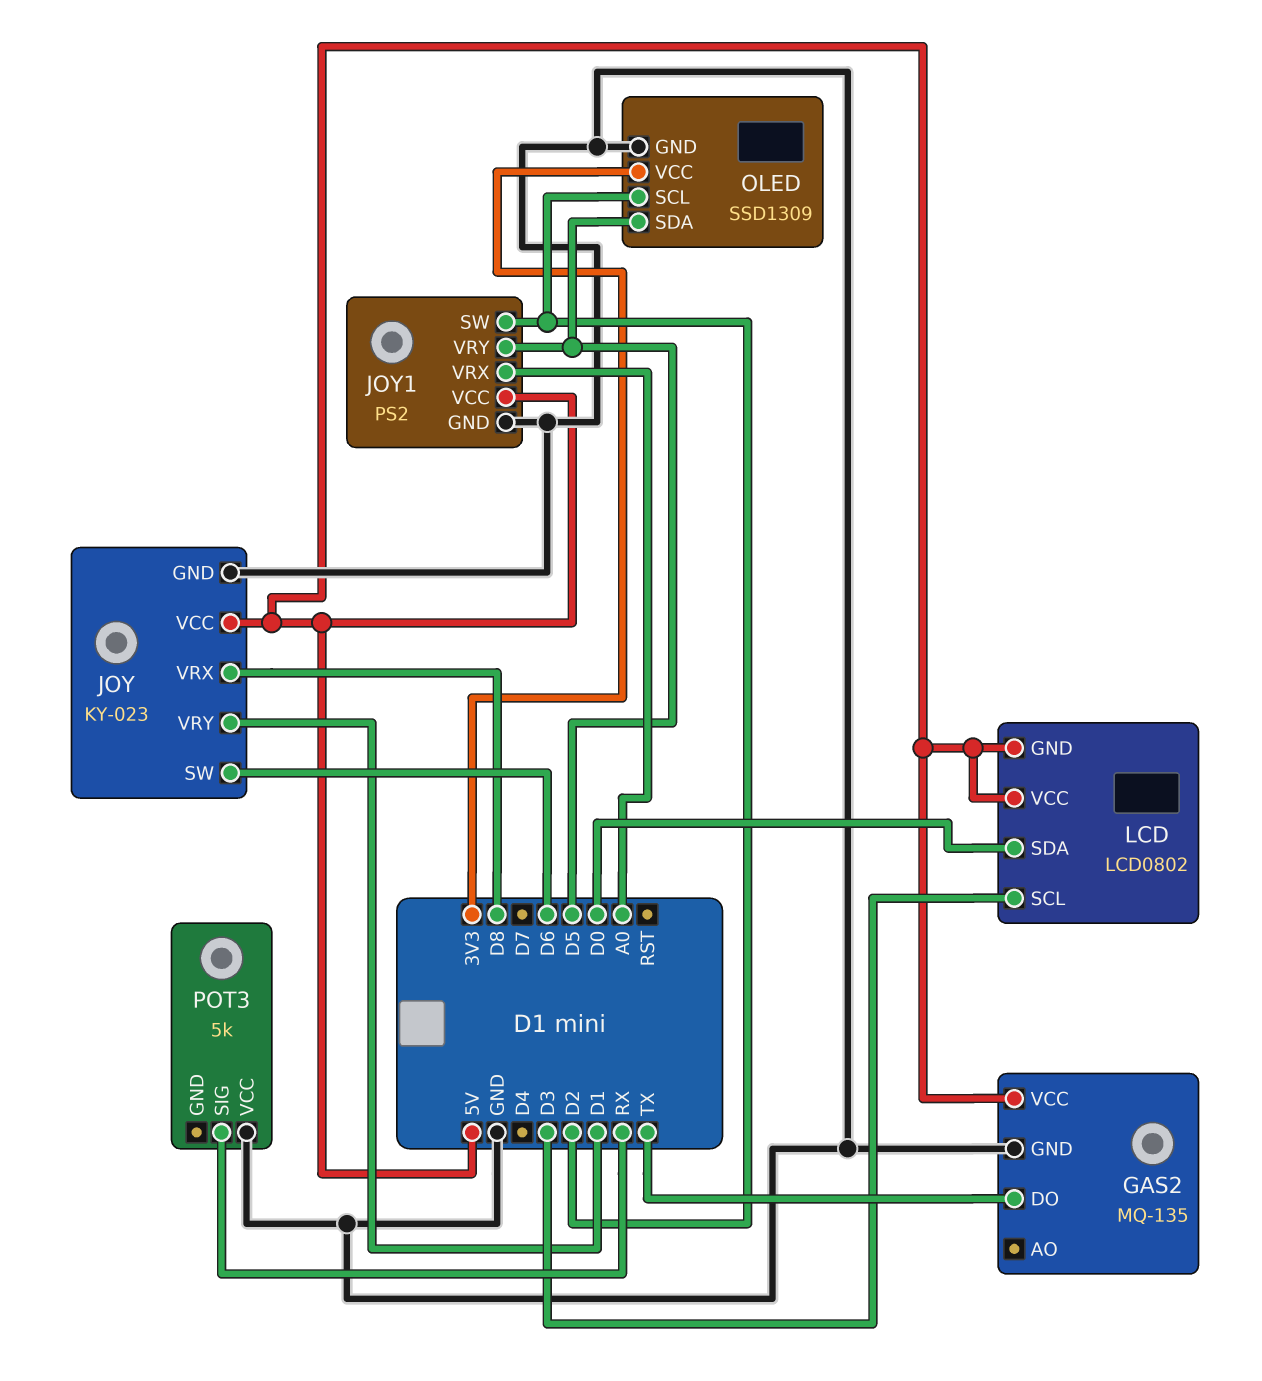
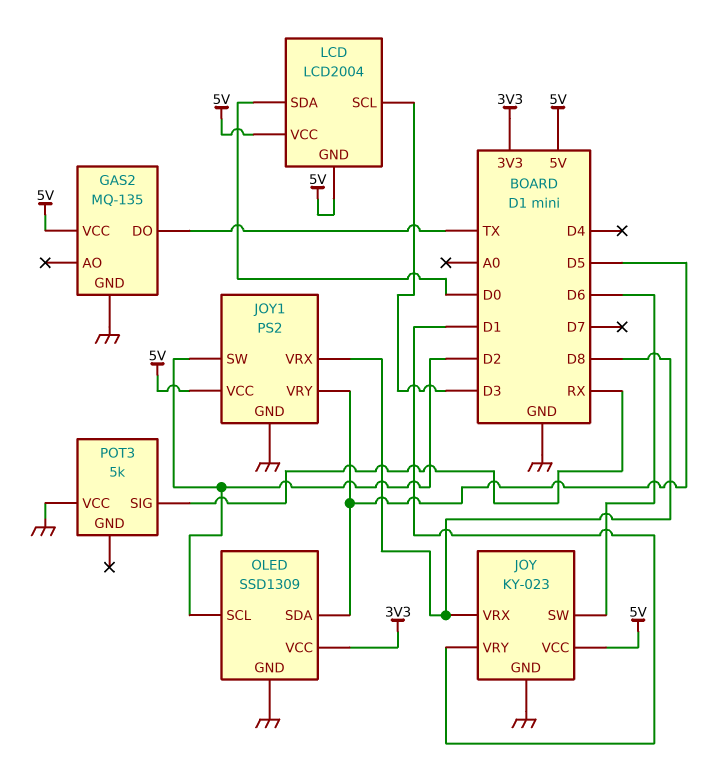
JOY1 pin VRX: A0 -> D8
LCD: LCD0802 -> LCD2004

